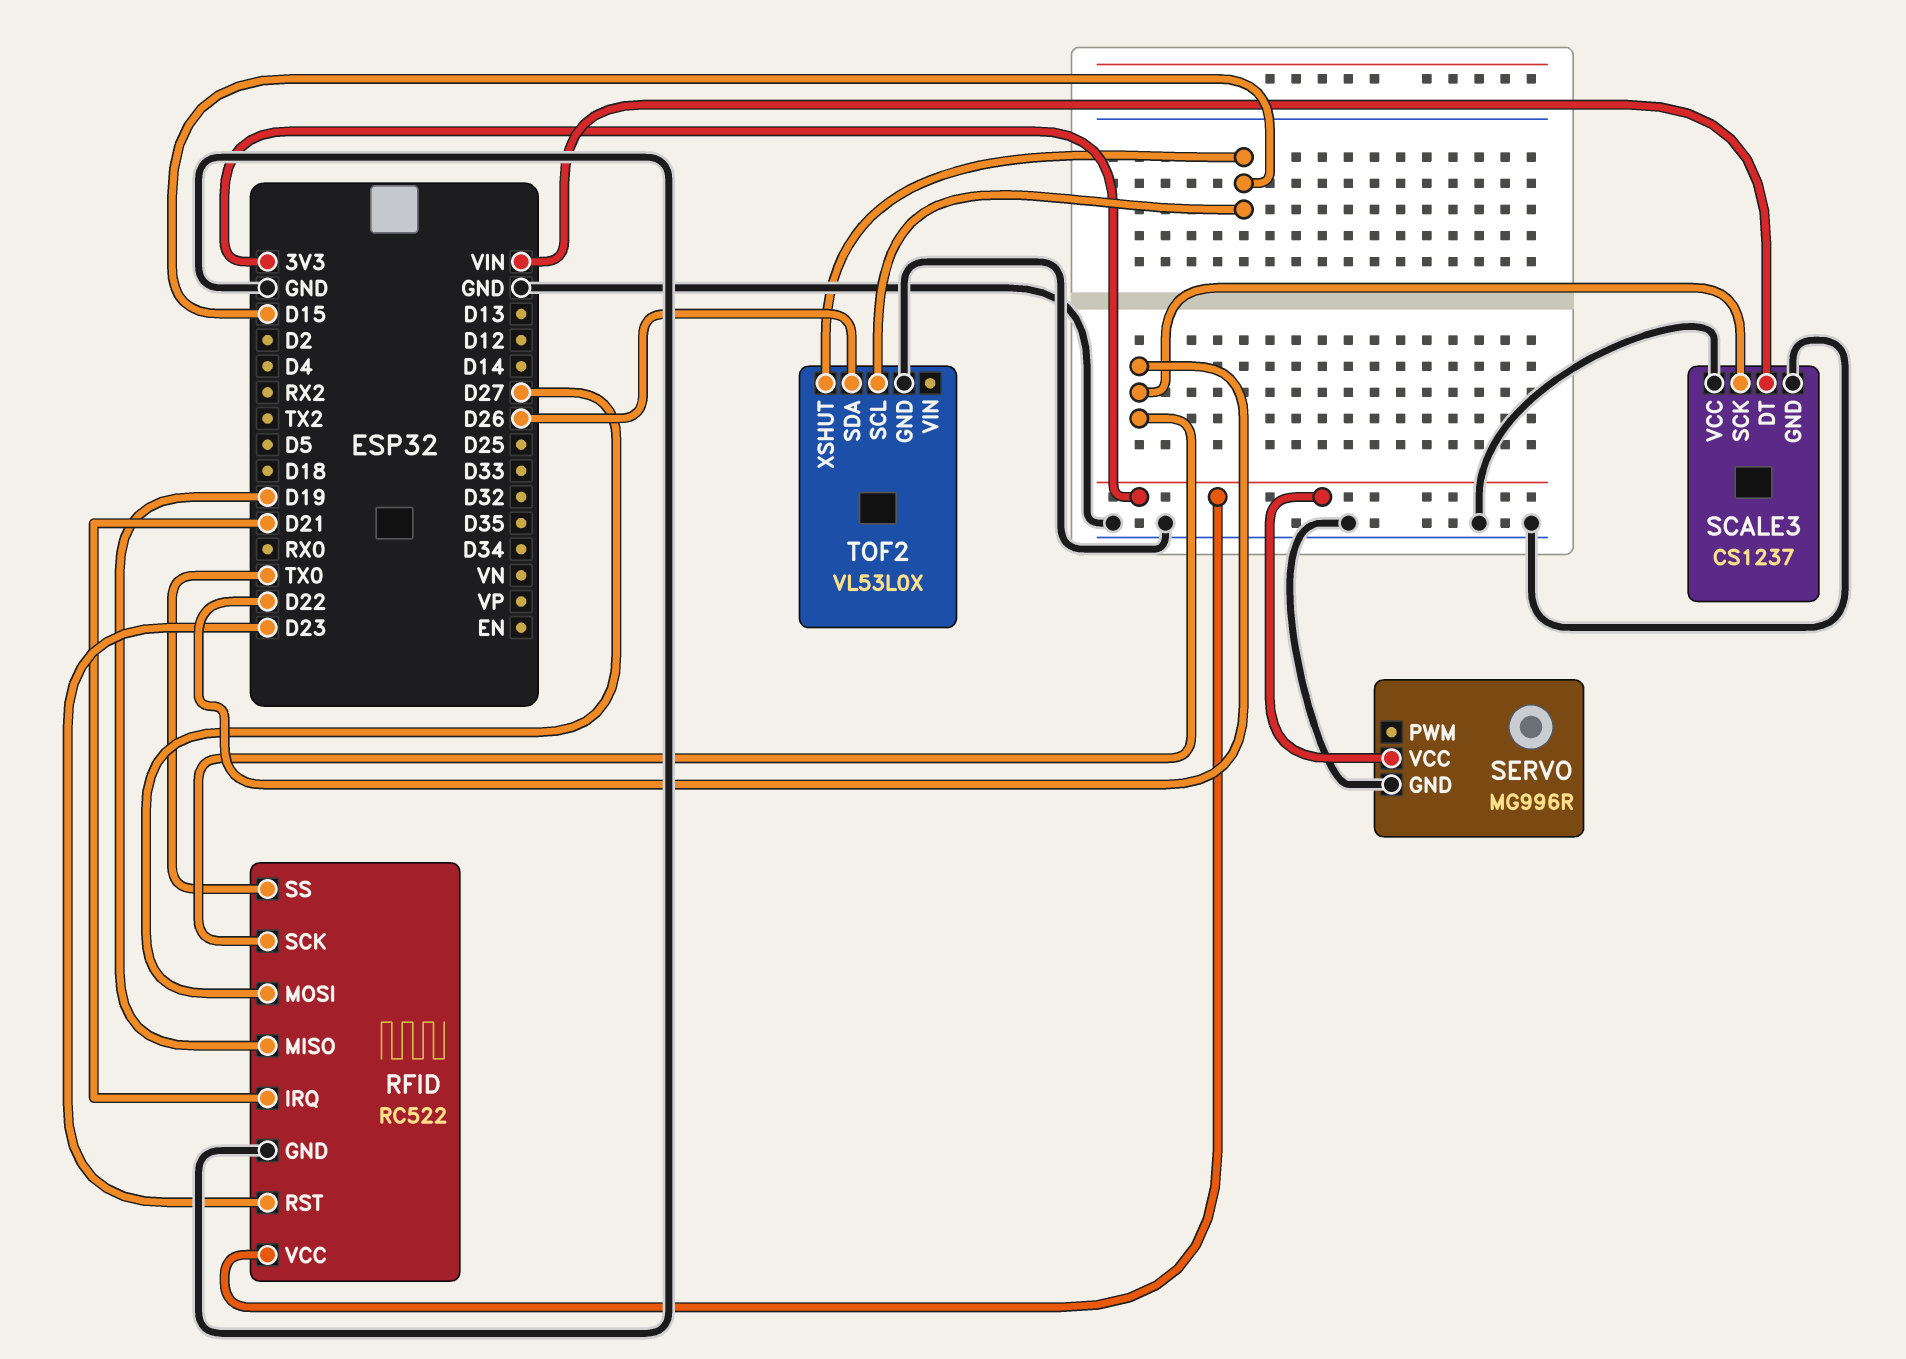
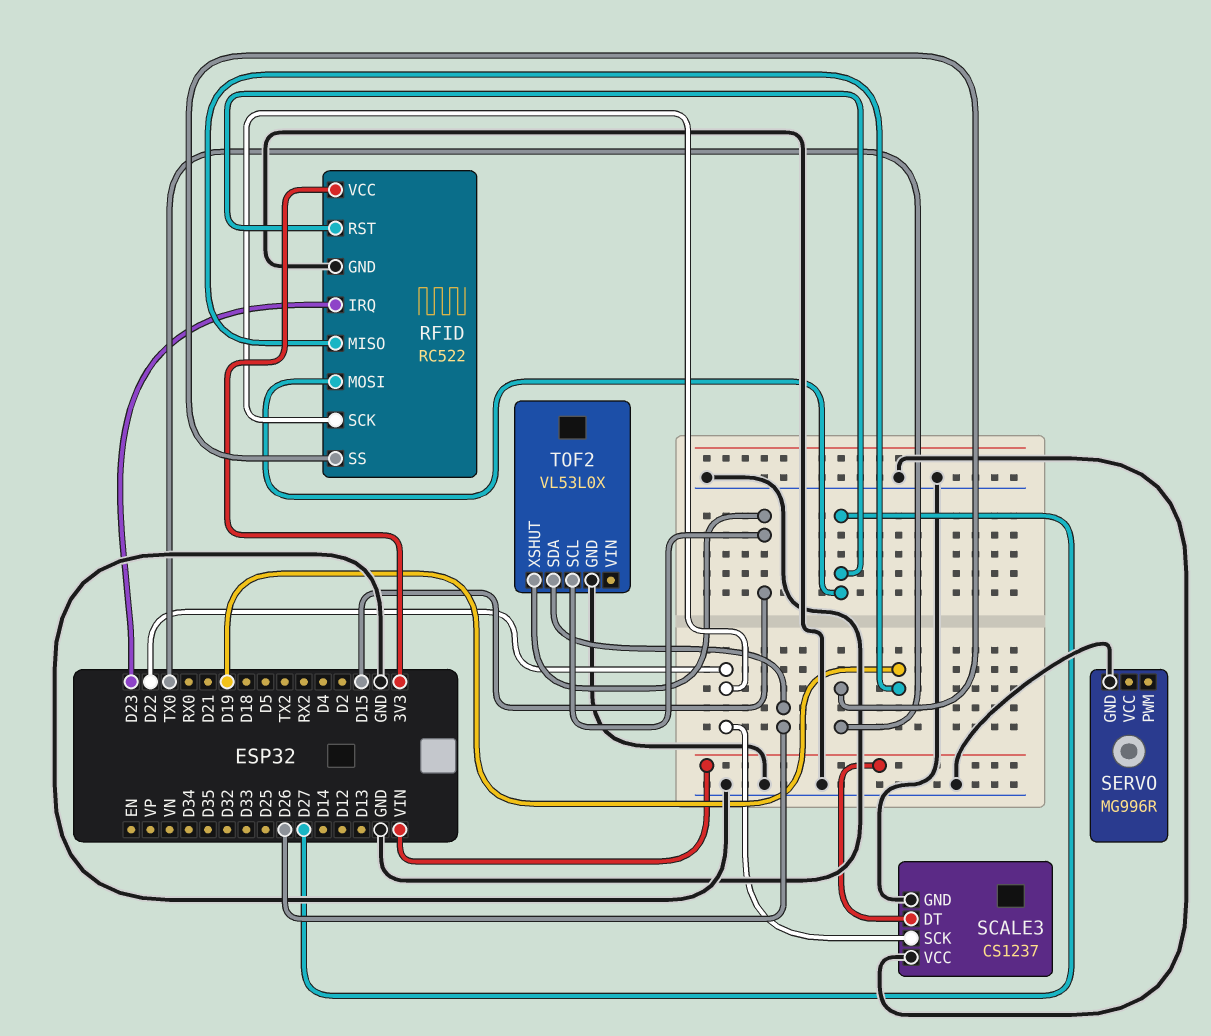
RFID pin IRQ: D21 -> D23
RFID pin RST: D23 -> D27
SERVO pin VCC: 3V3 -> none

